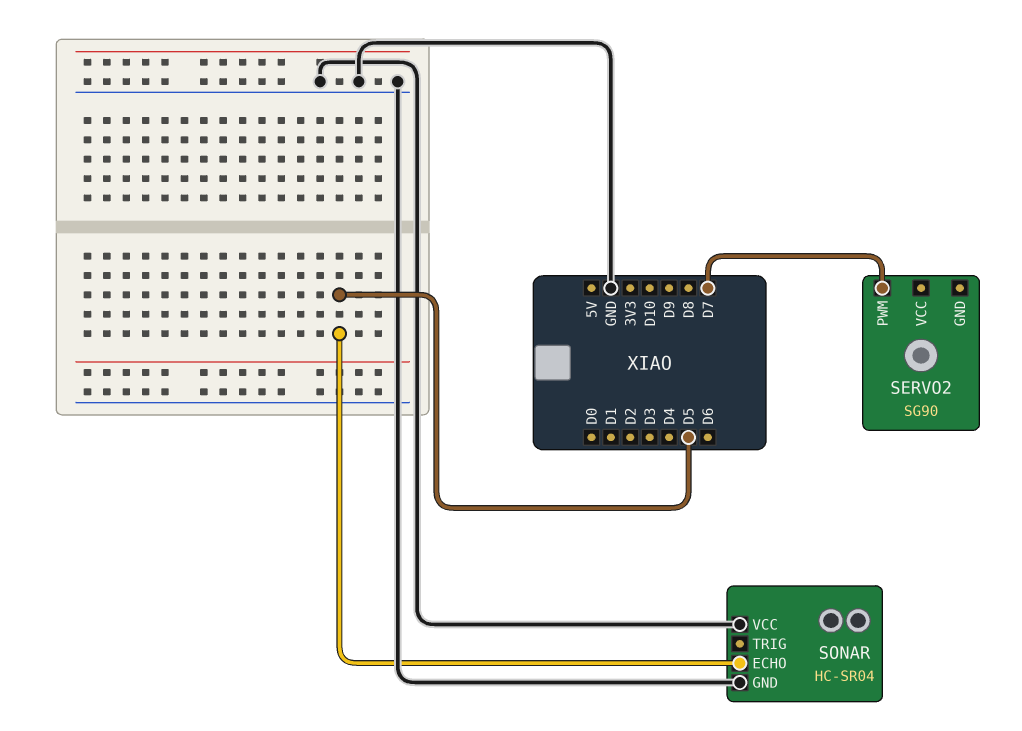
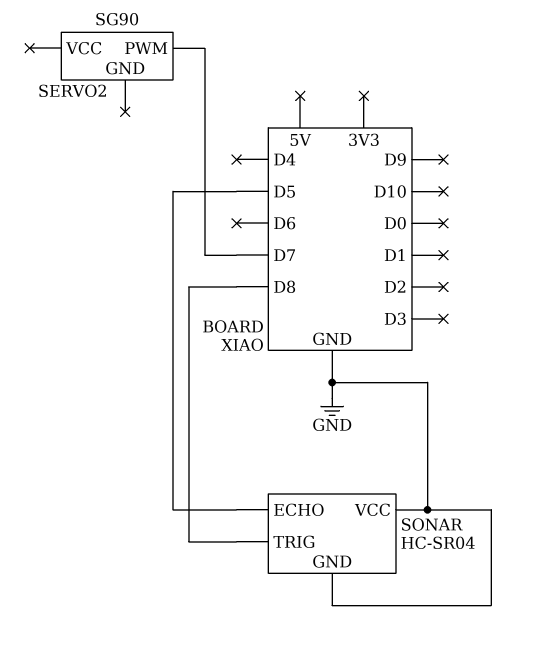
SONAR pin TRIG: none -> D8

